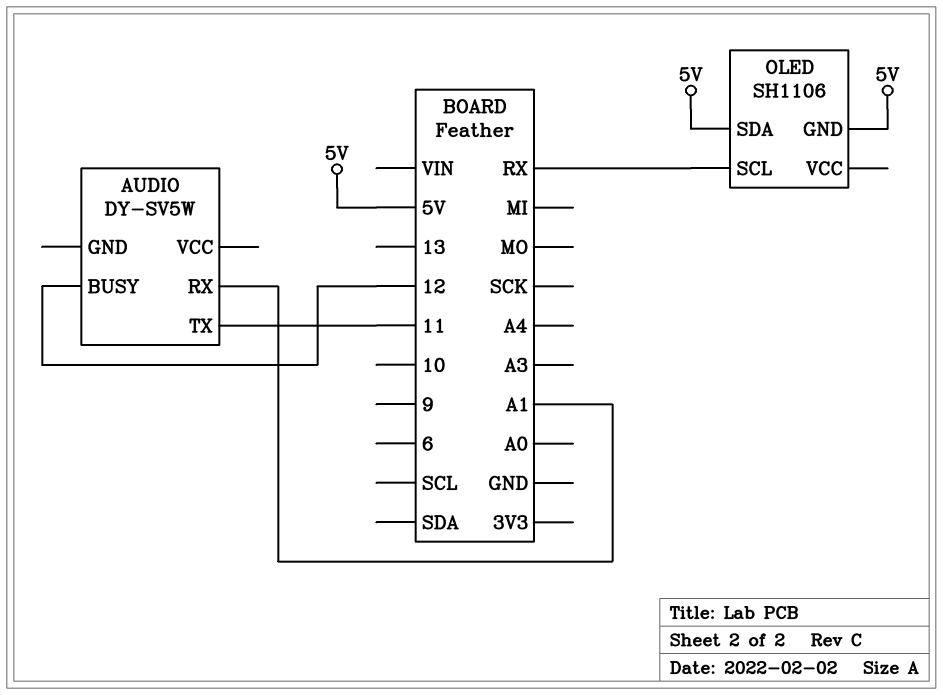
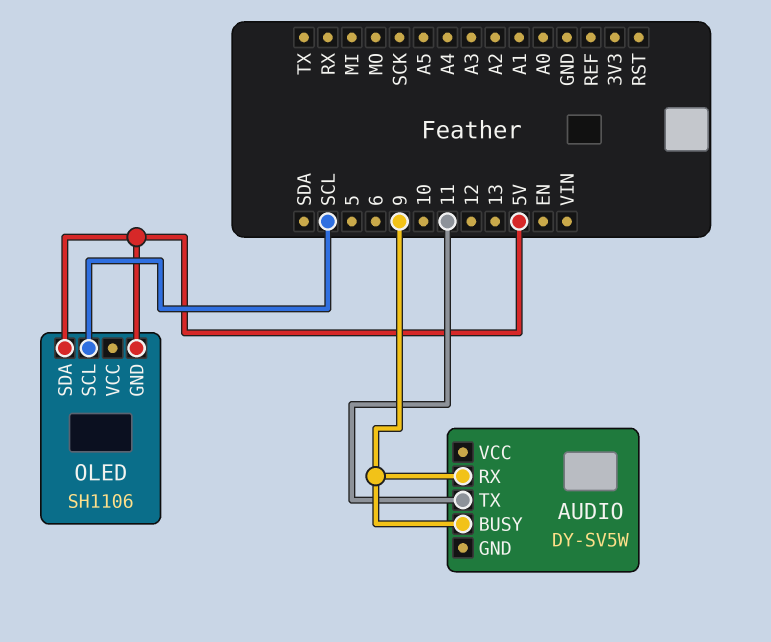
AUDIO pin BUSY: 12 -> 9
AUDIO pin RX: A1 -> 9
OLED pin SCL: RX -> SCL

